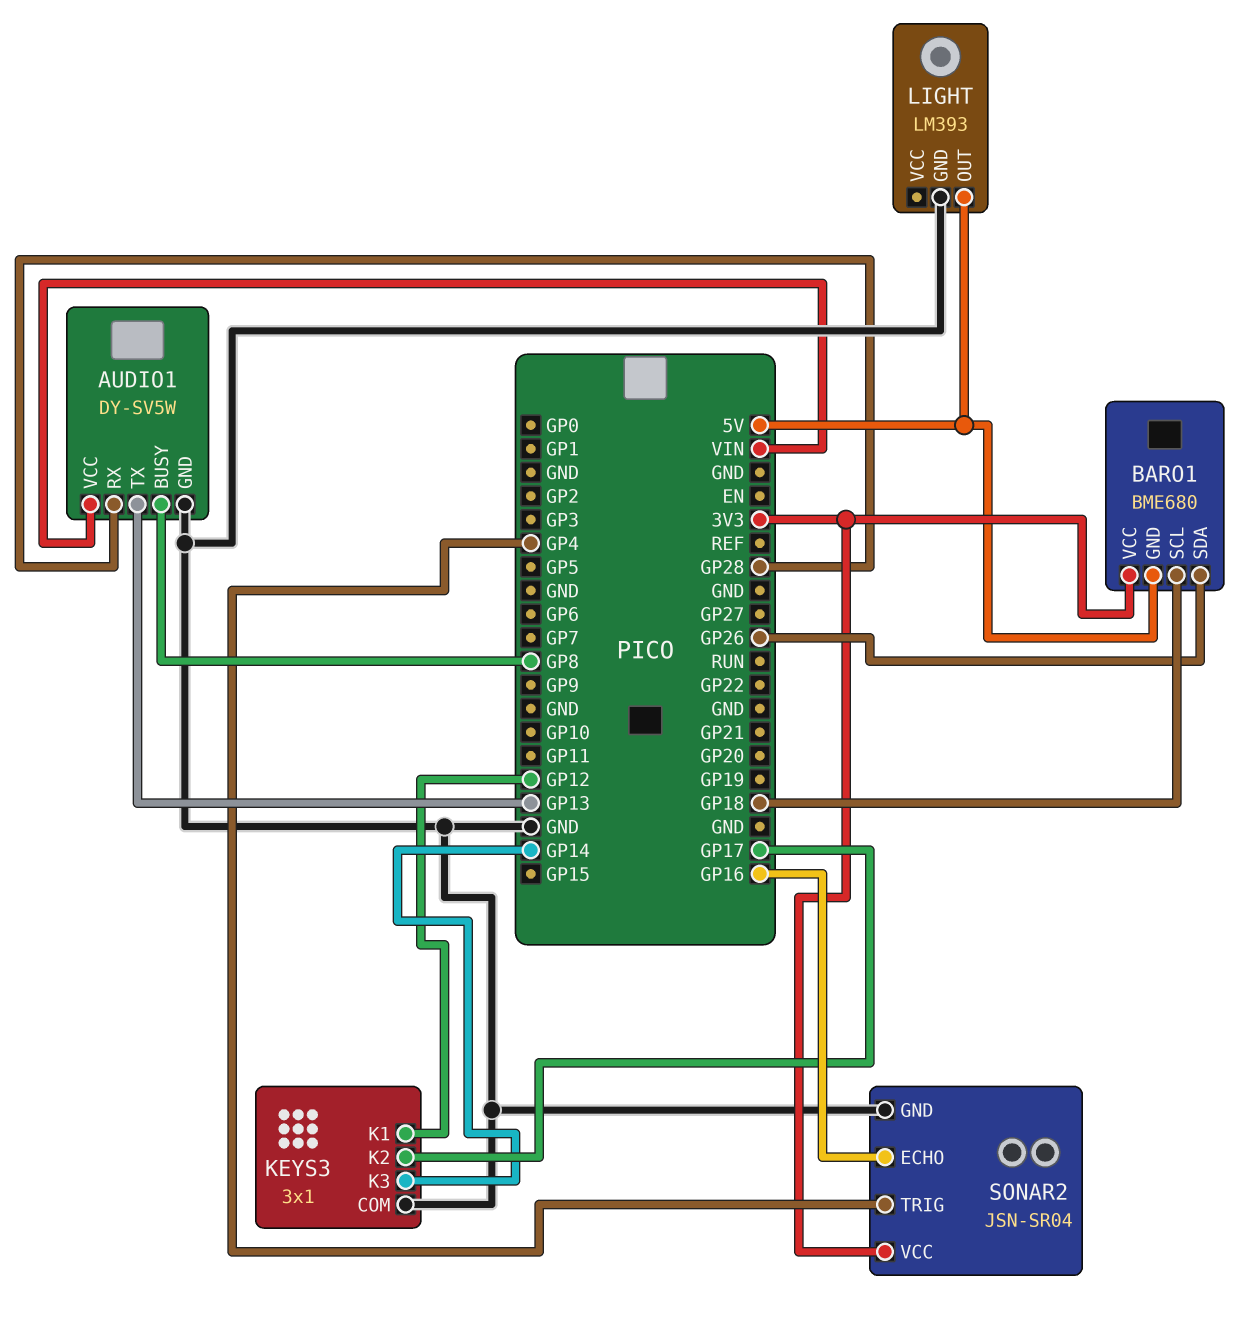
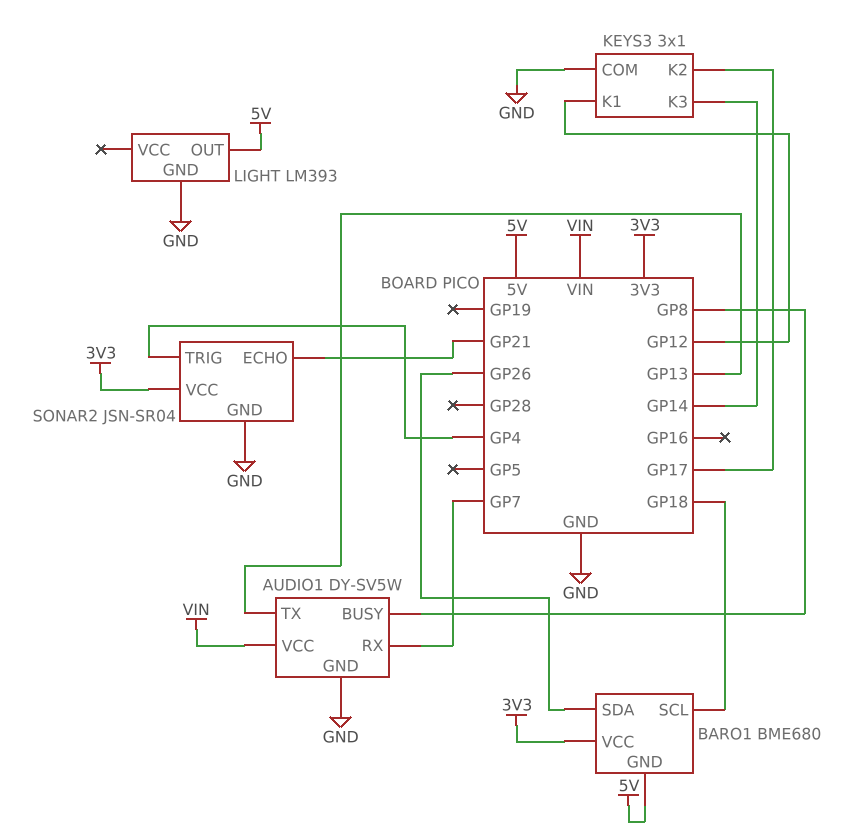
AUDIO1 pin RX: GP28 -> GP7
SONAR2 pin ECHO: GP16 -> GP21

